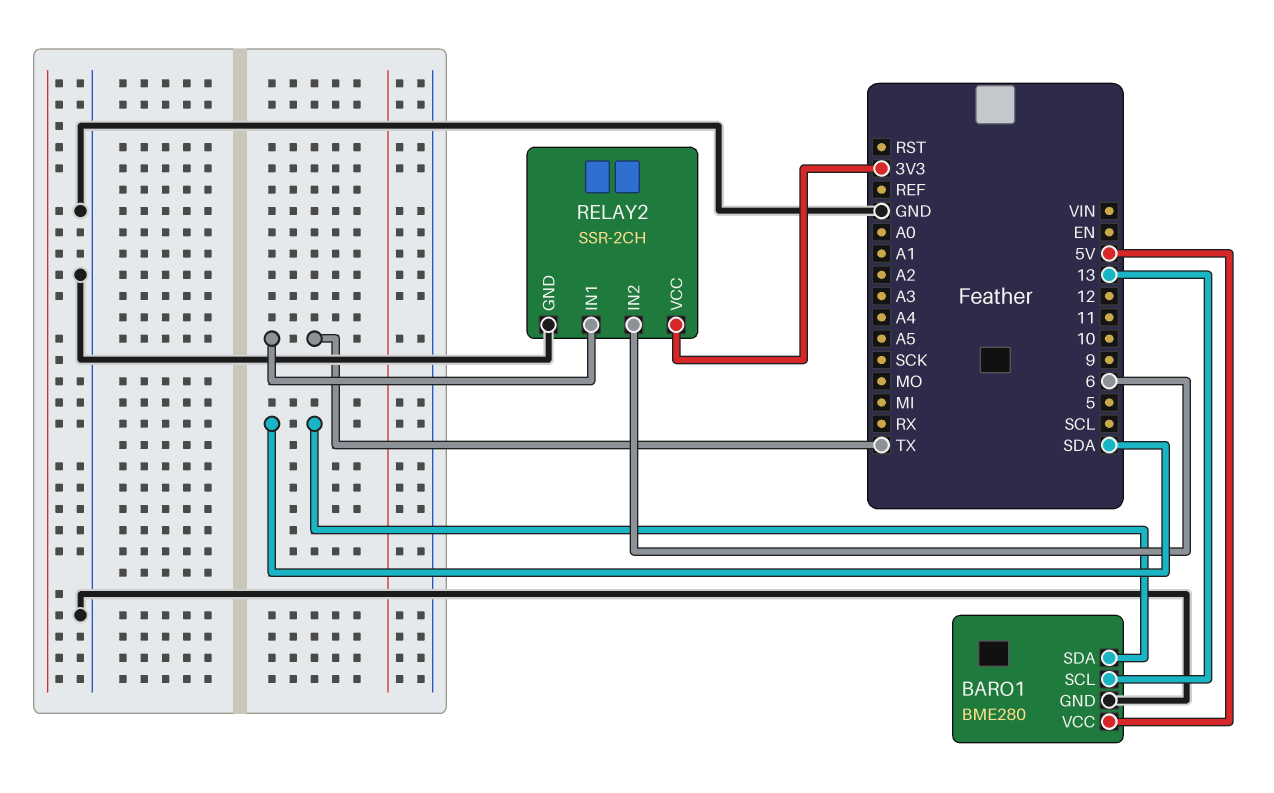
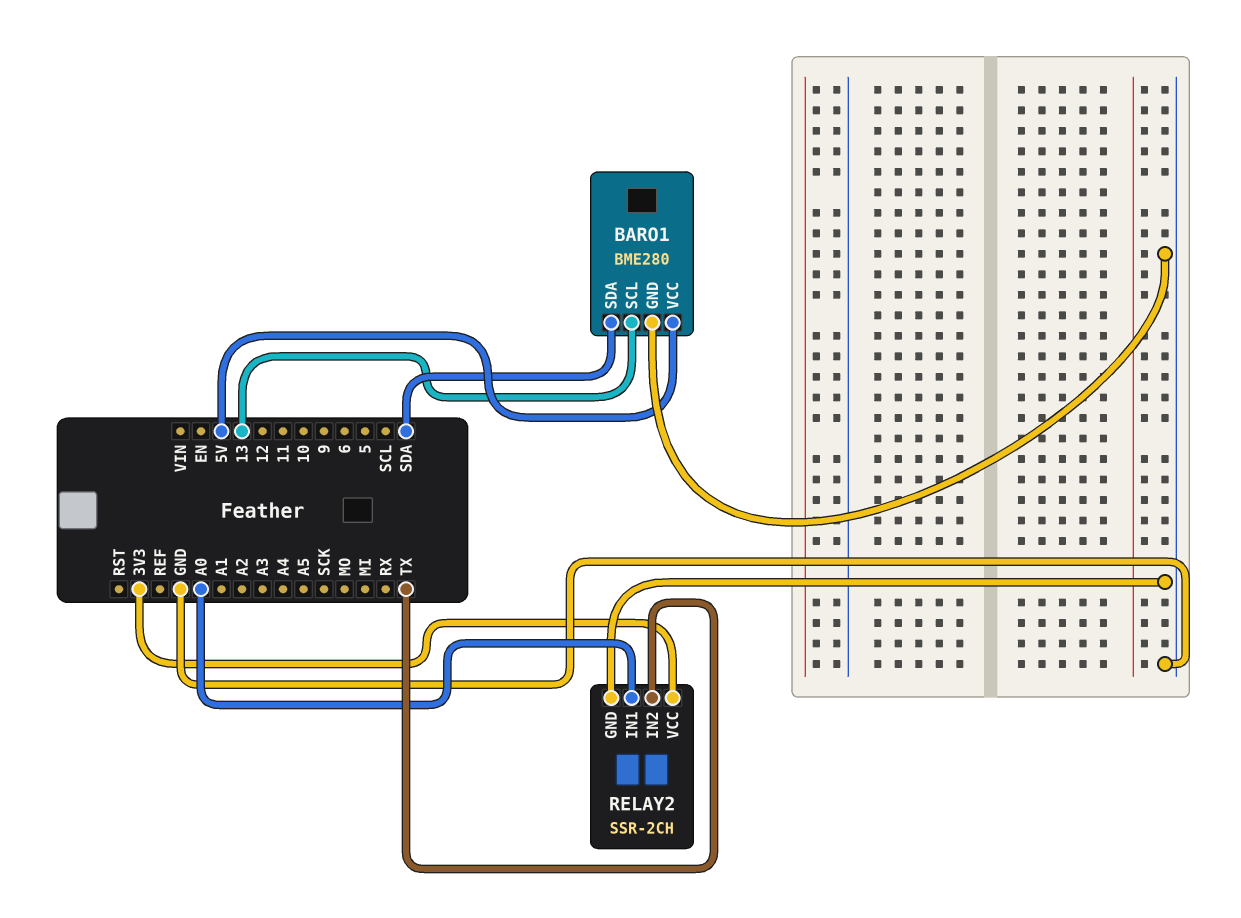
RELAY2 pin IN1: TX -> A0
RELAY2 pin IN2: 6 -> TX

